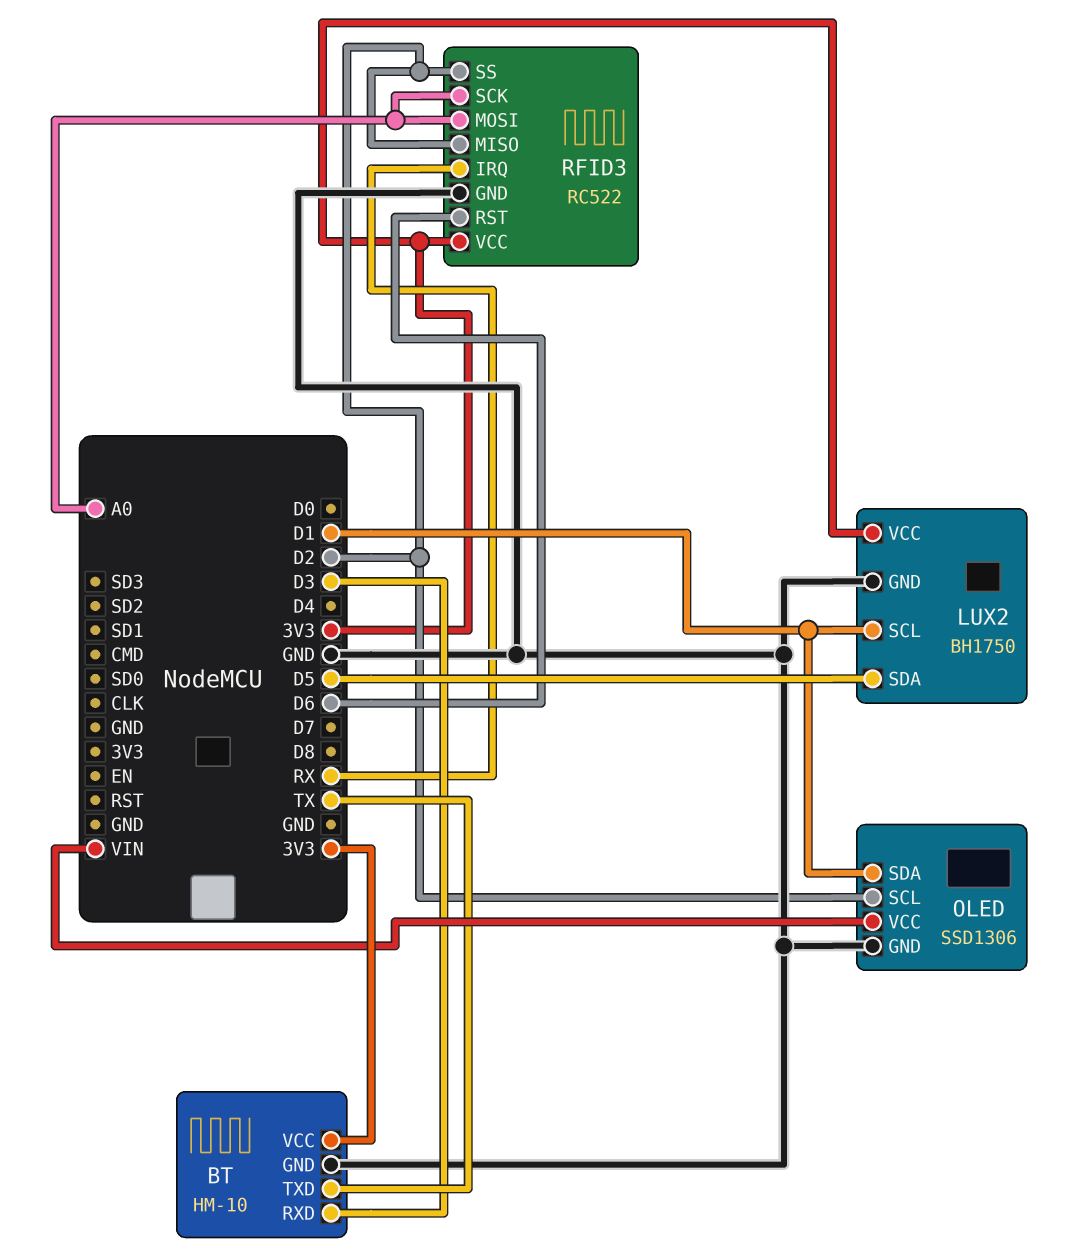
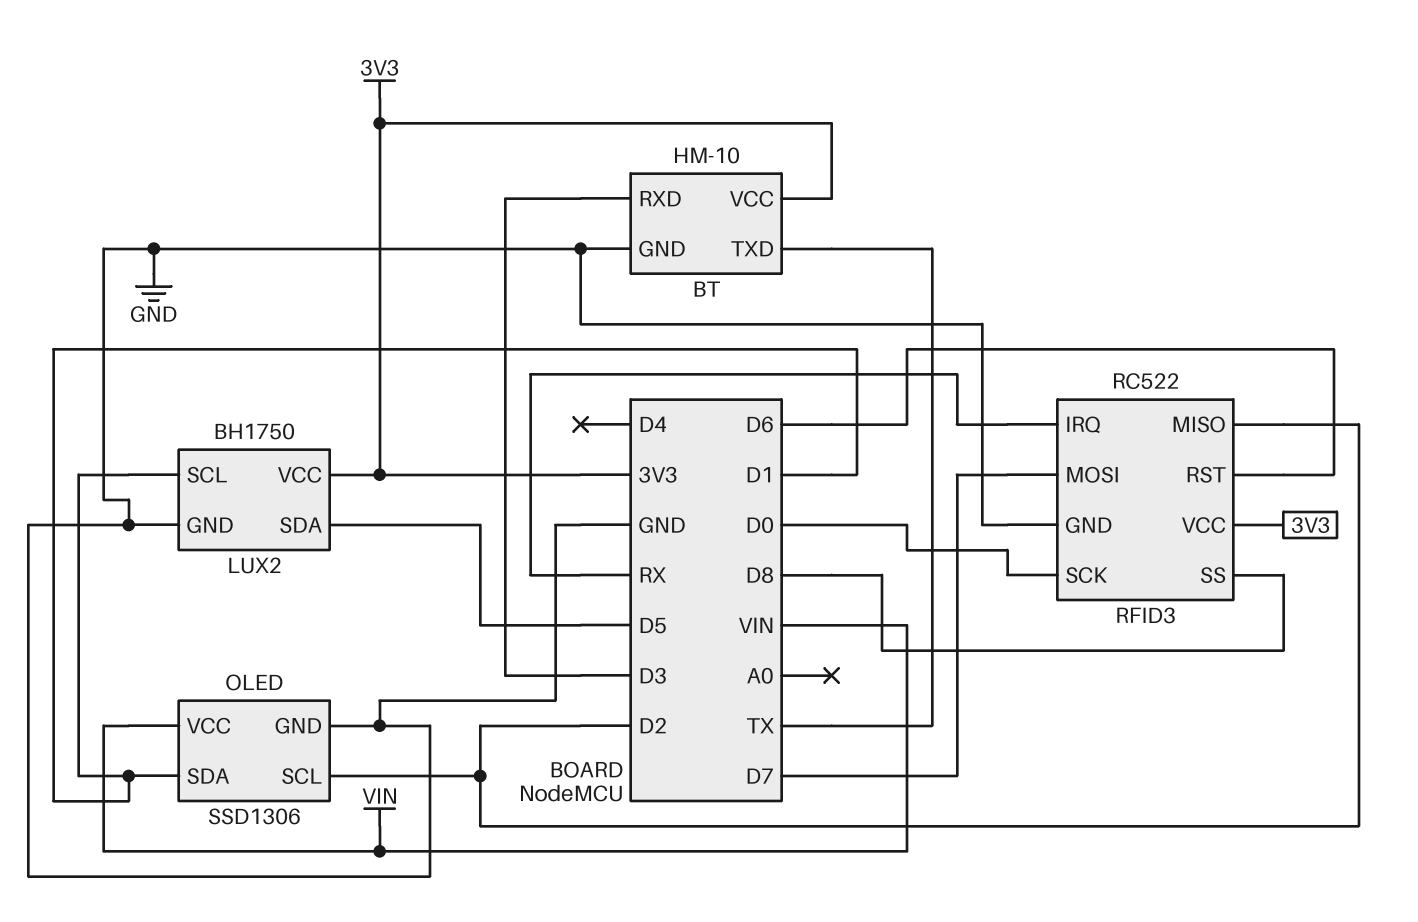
RFID3 pin MOSI: A0 -> D7
RFID3 pin SCK: A0 -> D0
RFID3 pin SS: D2 -> D8

